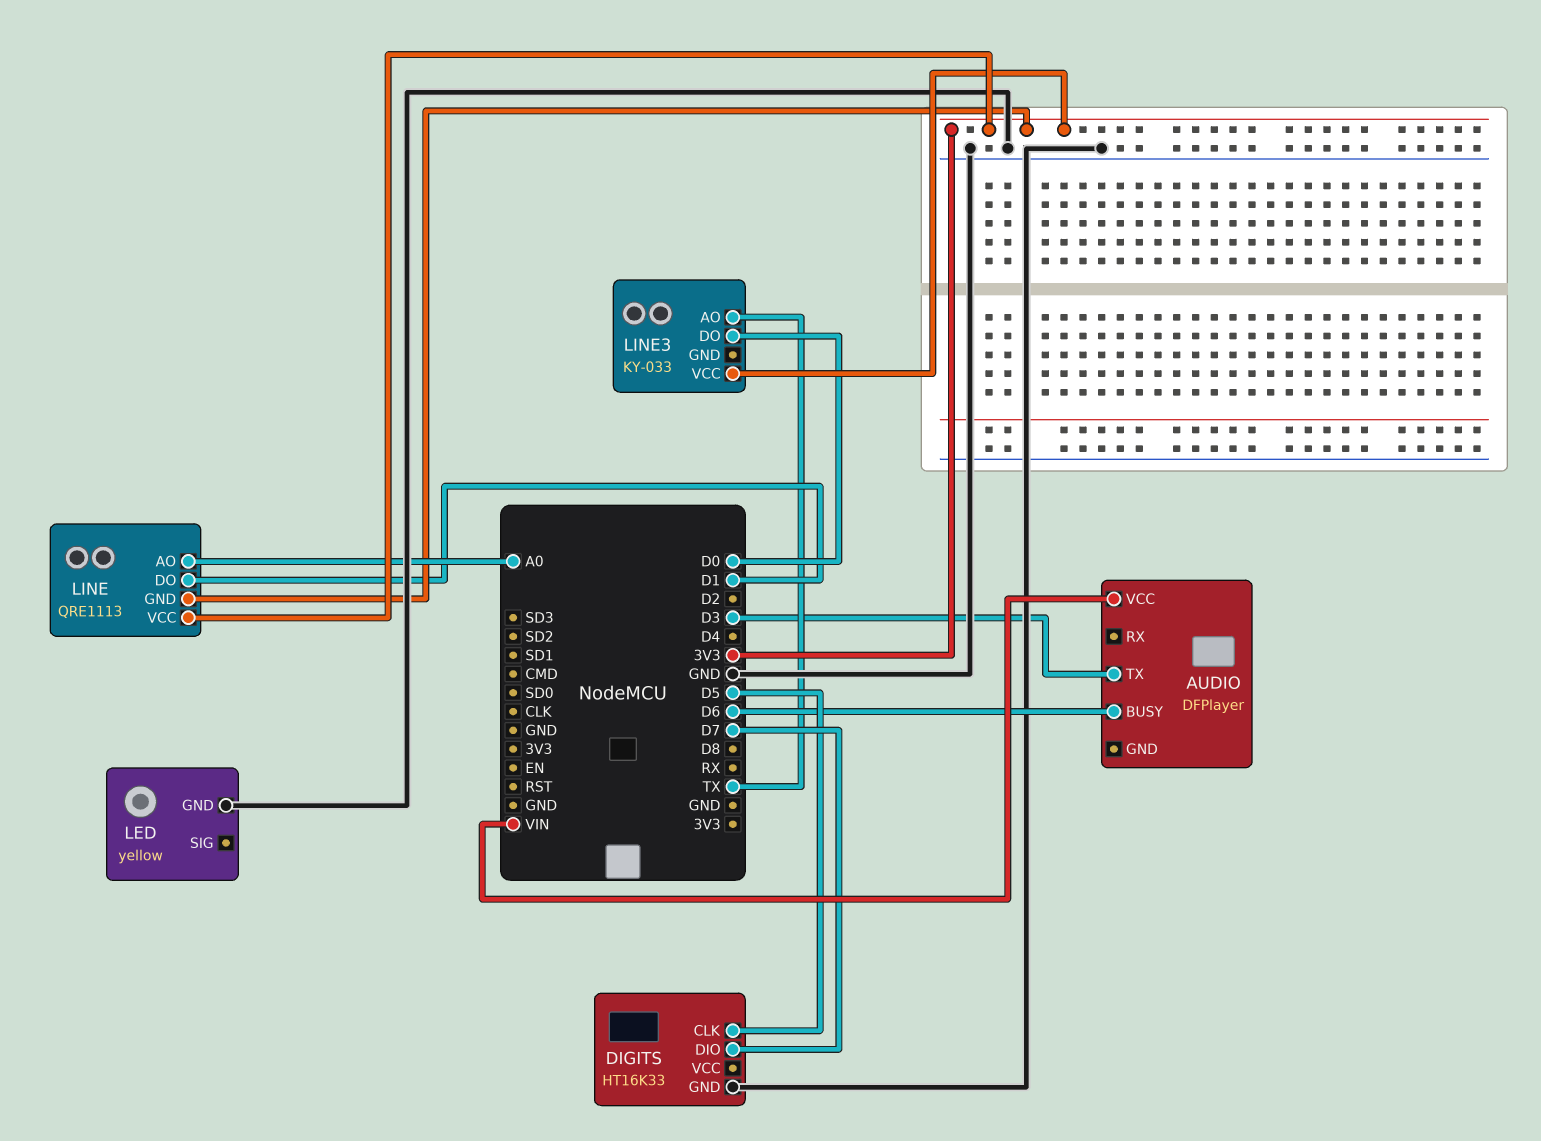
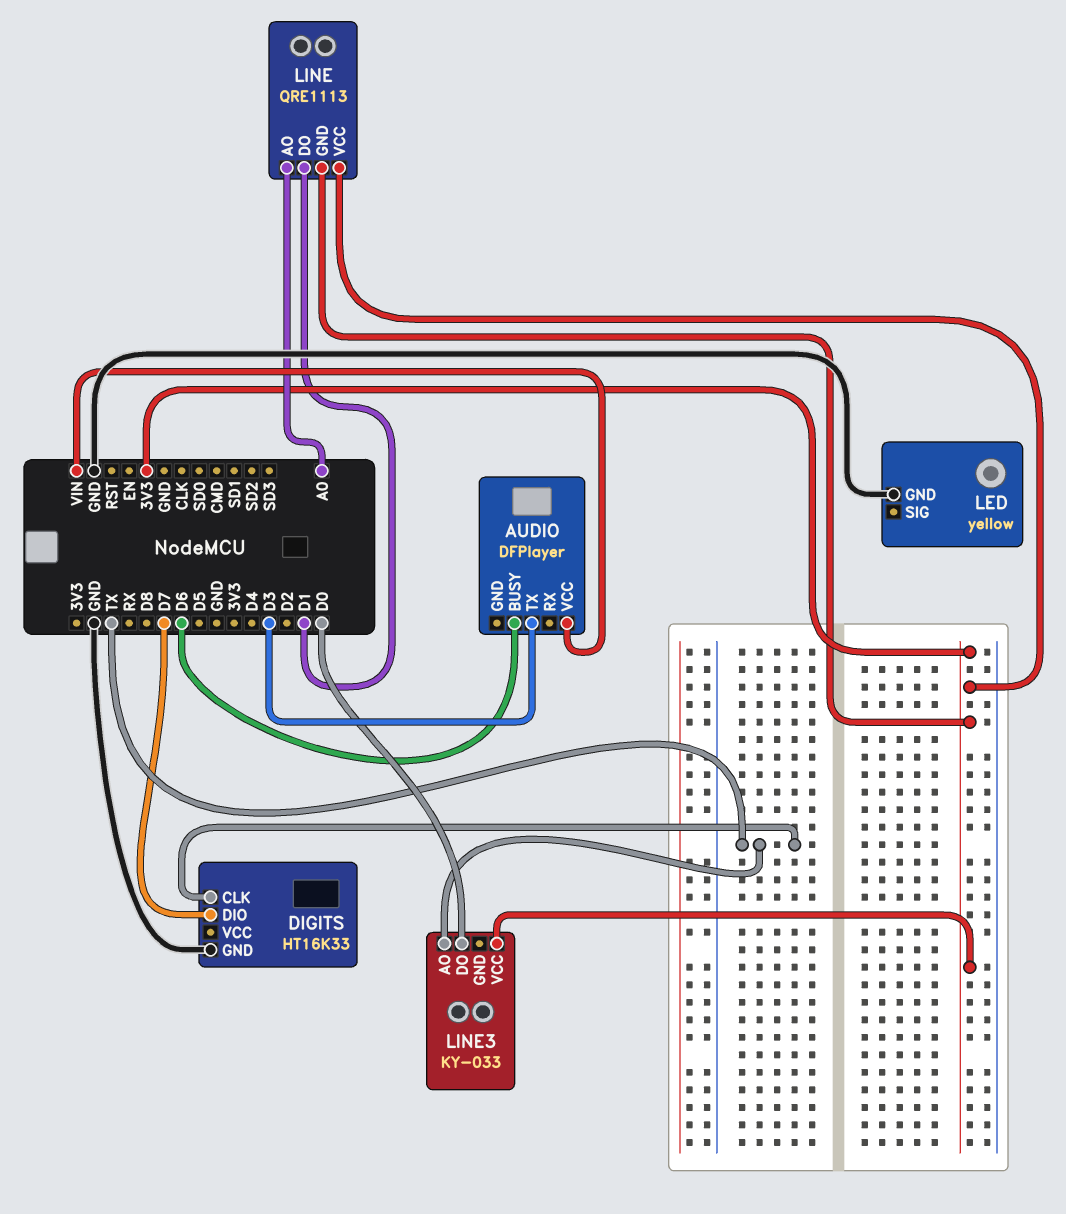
DIGITS pin CLK: D5 -> TX

